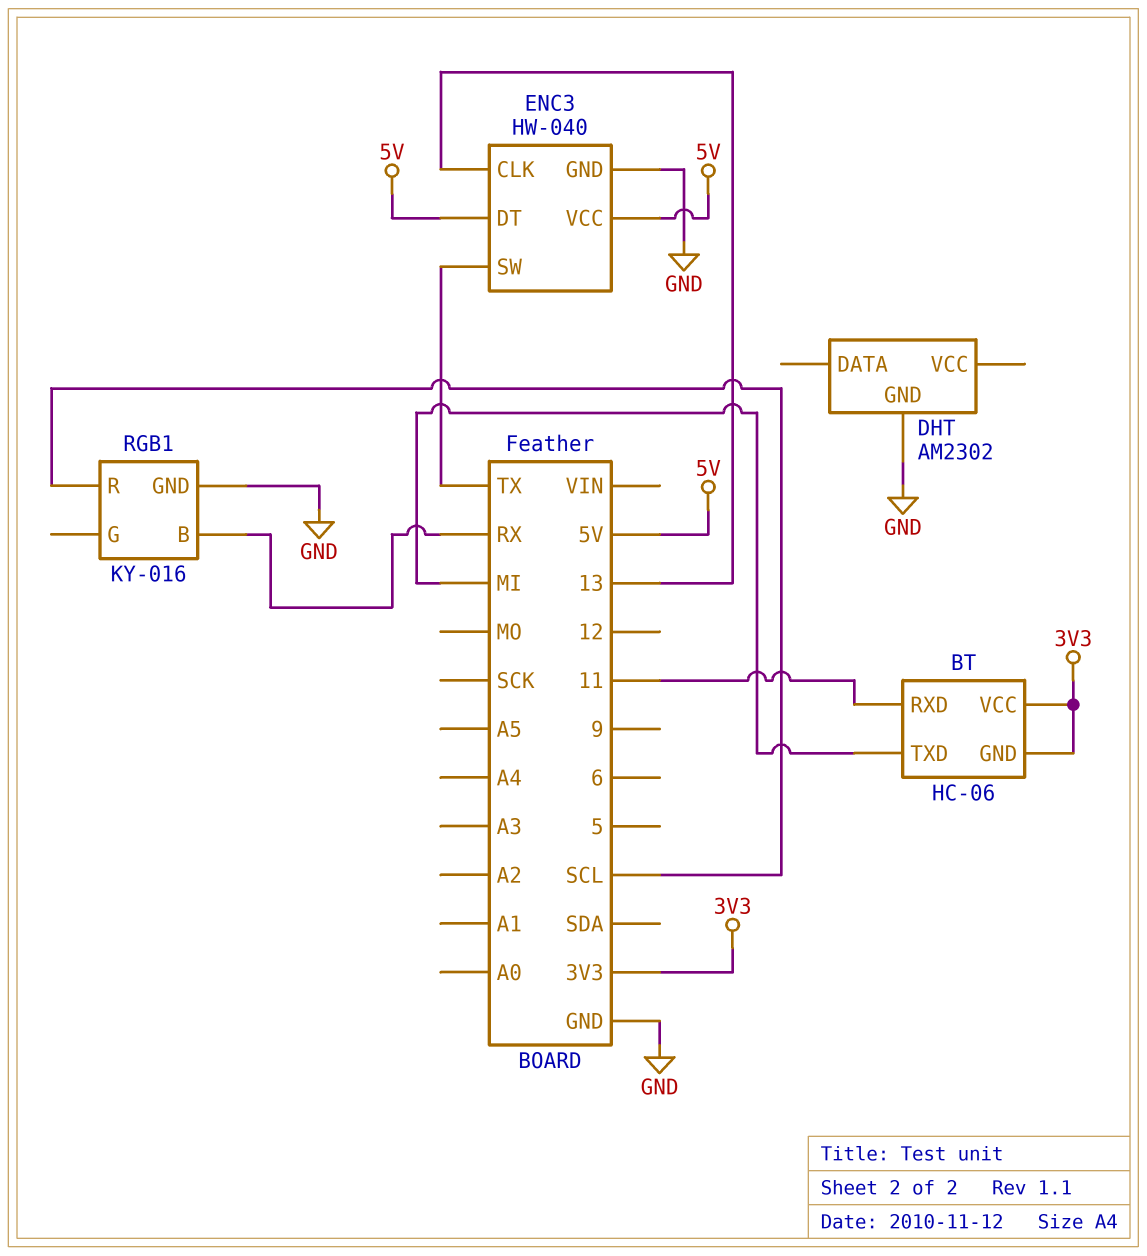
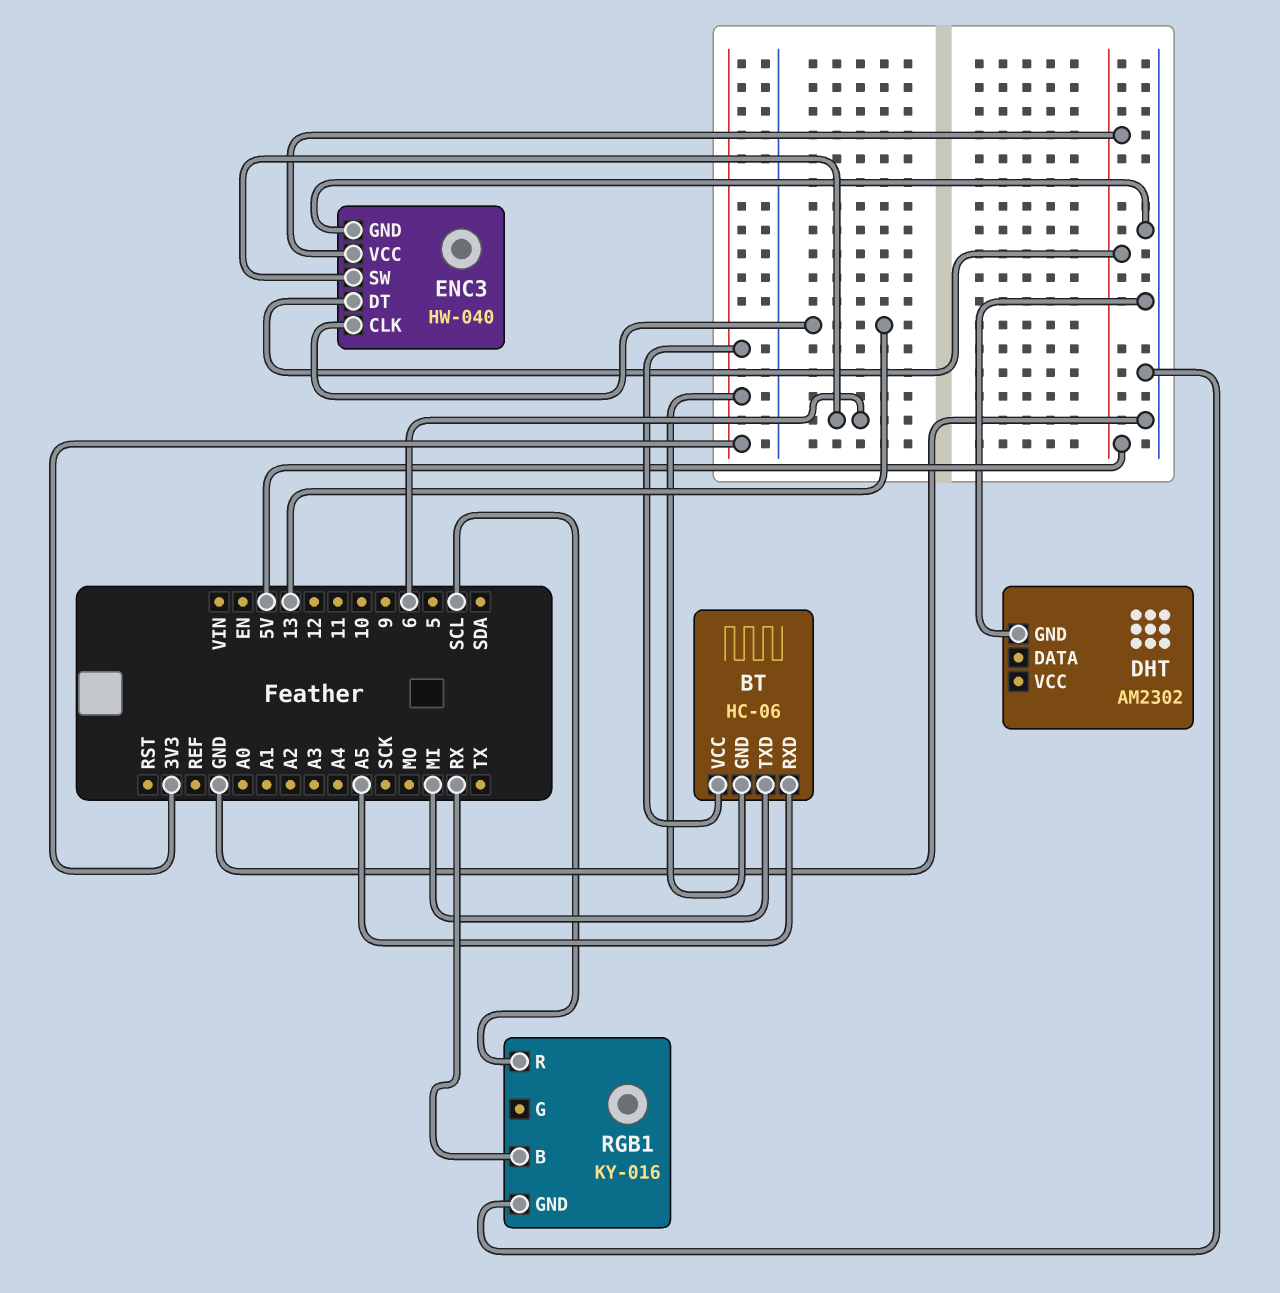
BT pin RXD: 11 -> A5
ENC3 pin SW: TX -> 6

